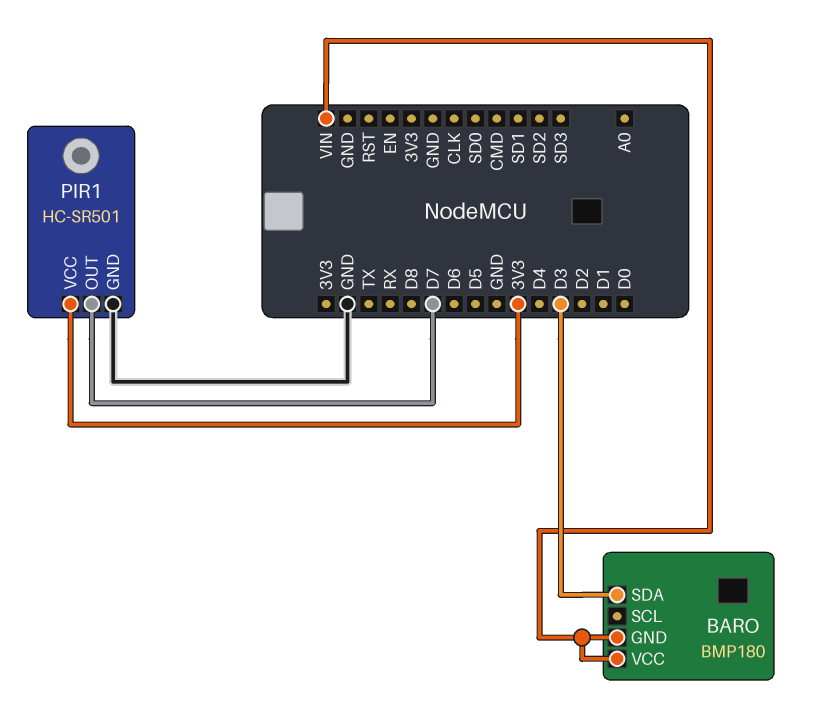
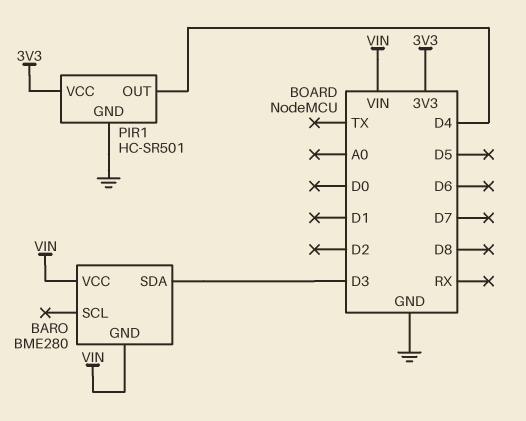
BARO: BMP180 -> BME280
PIR1 pin OUT: D7 -> D4

